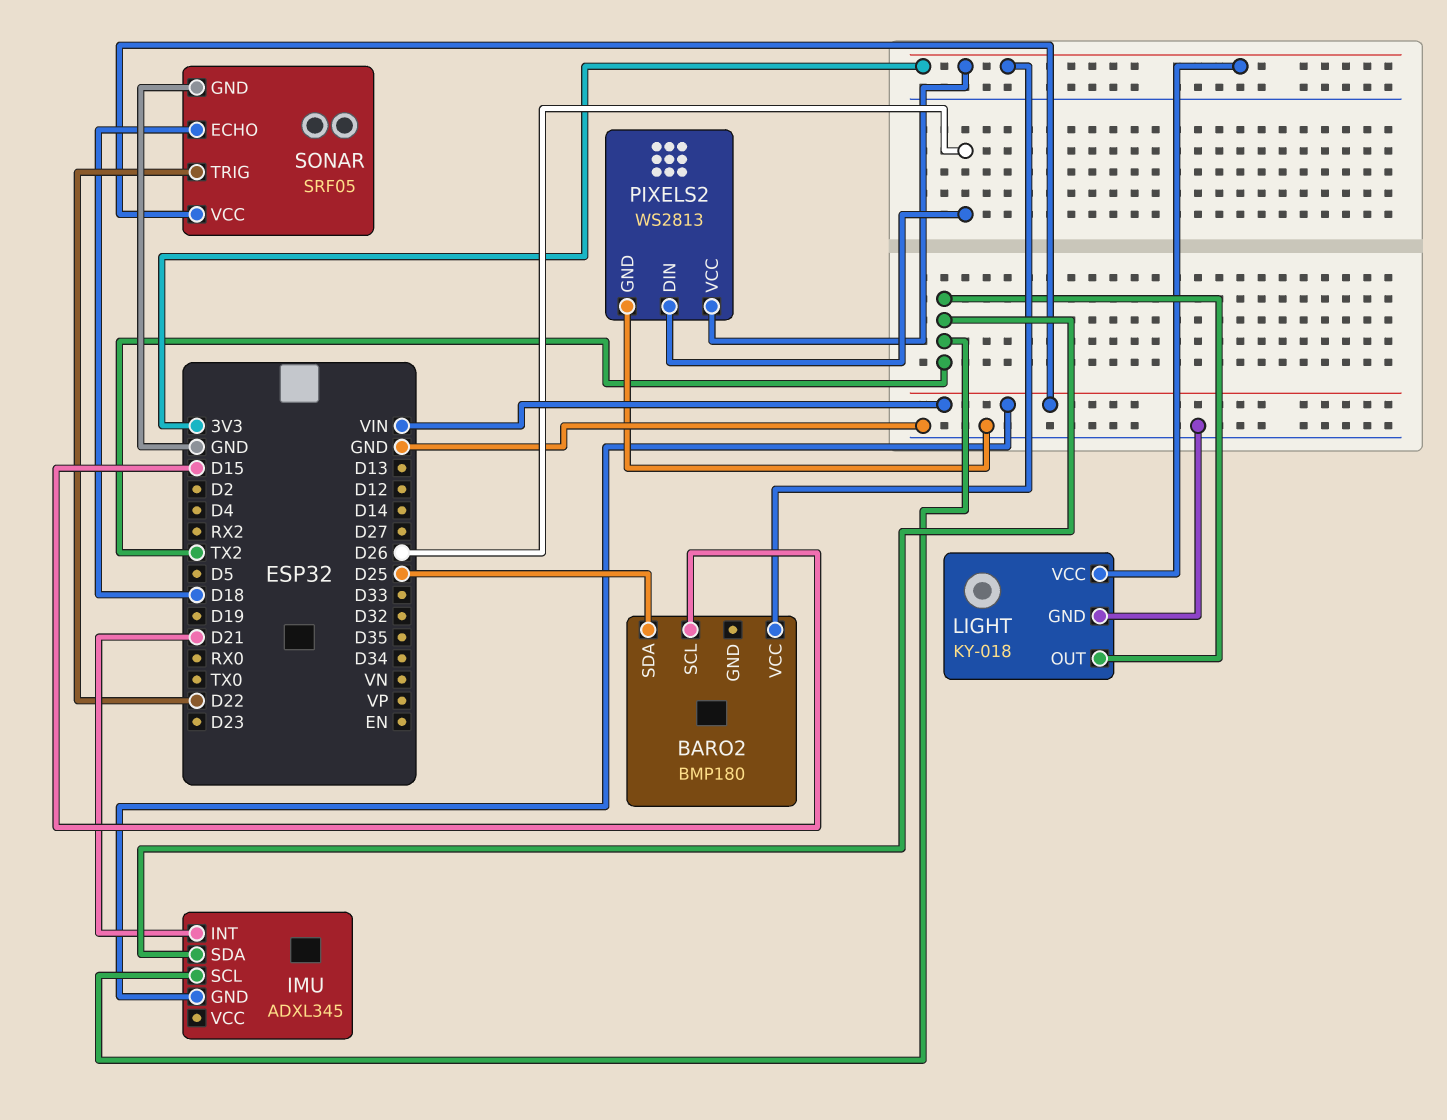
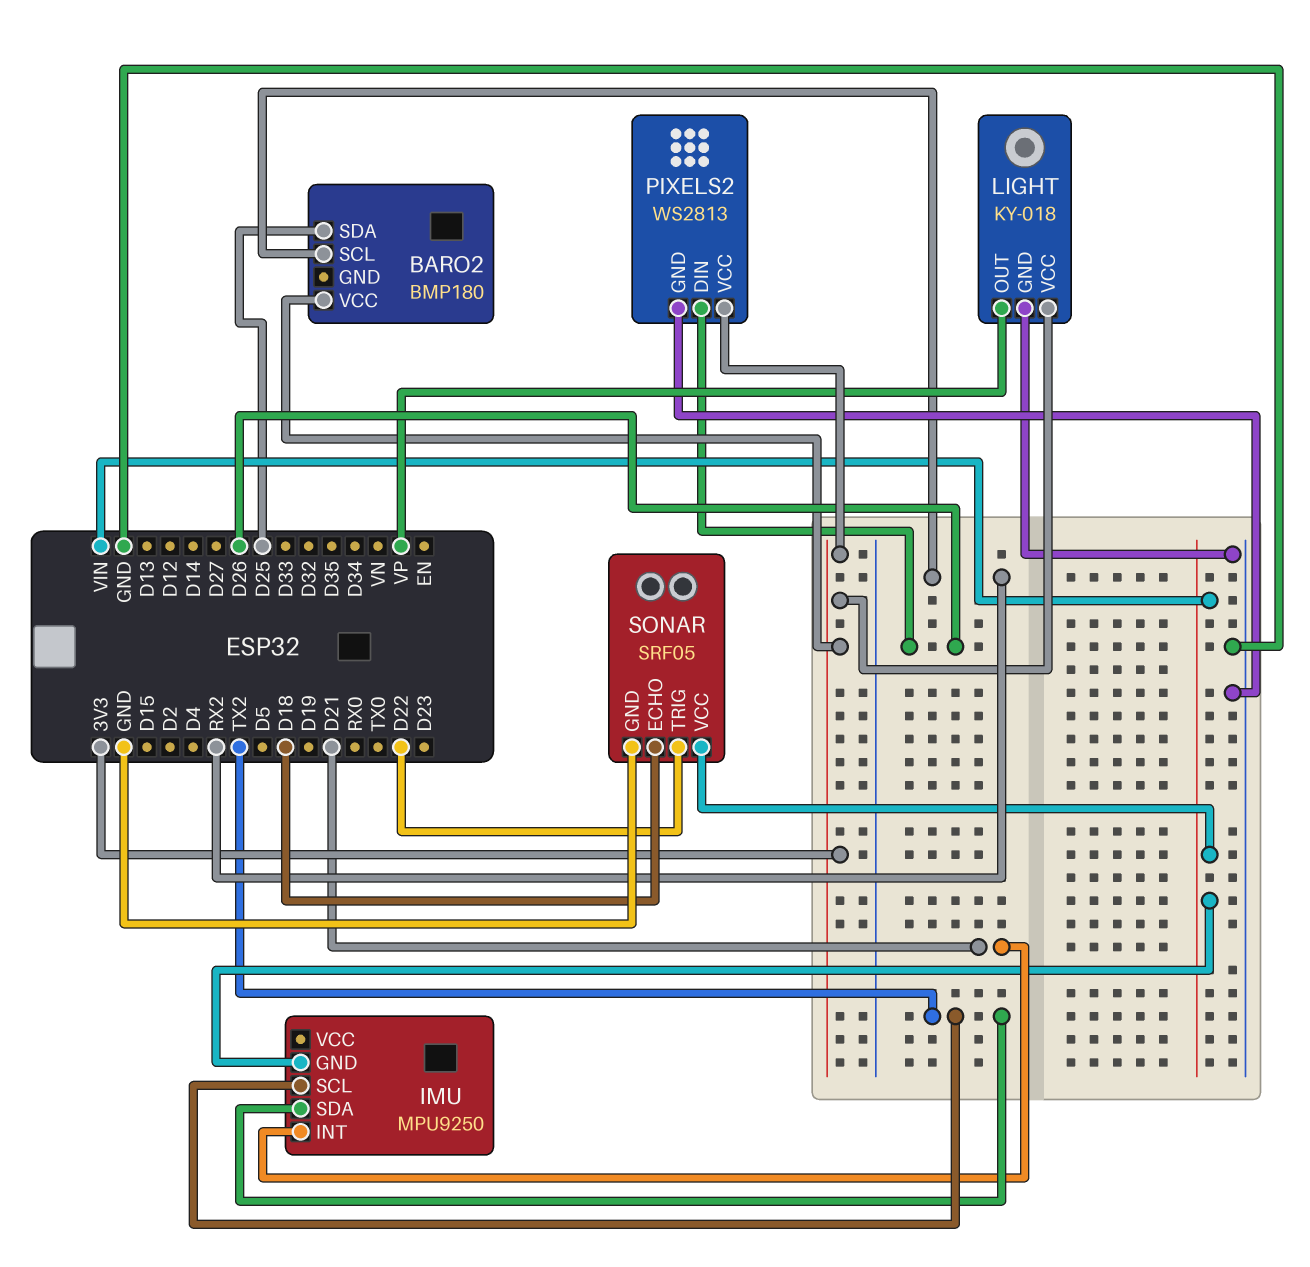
BARO2 pin SCL: D15 -> RX2
IMU: ADXL345 -> MPU9250
LIGHT pin OUT: TX2 -> VP

